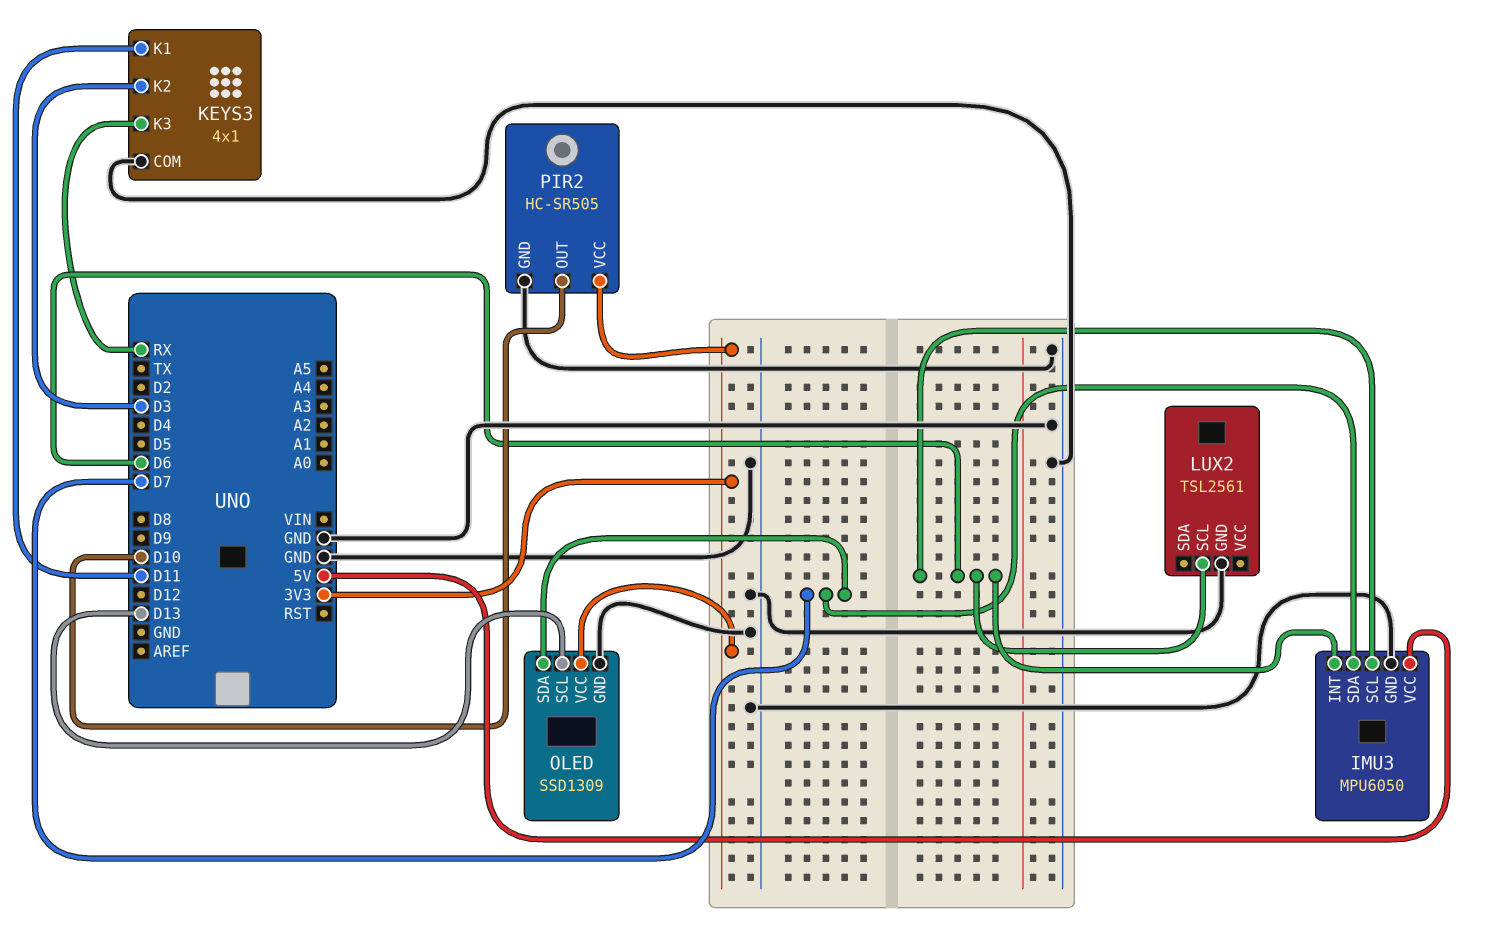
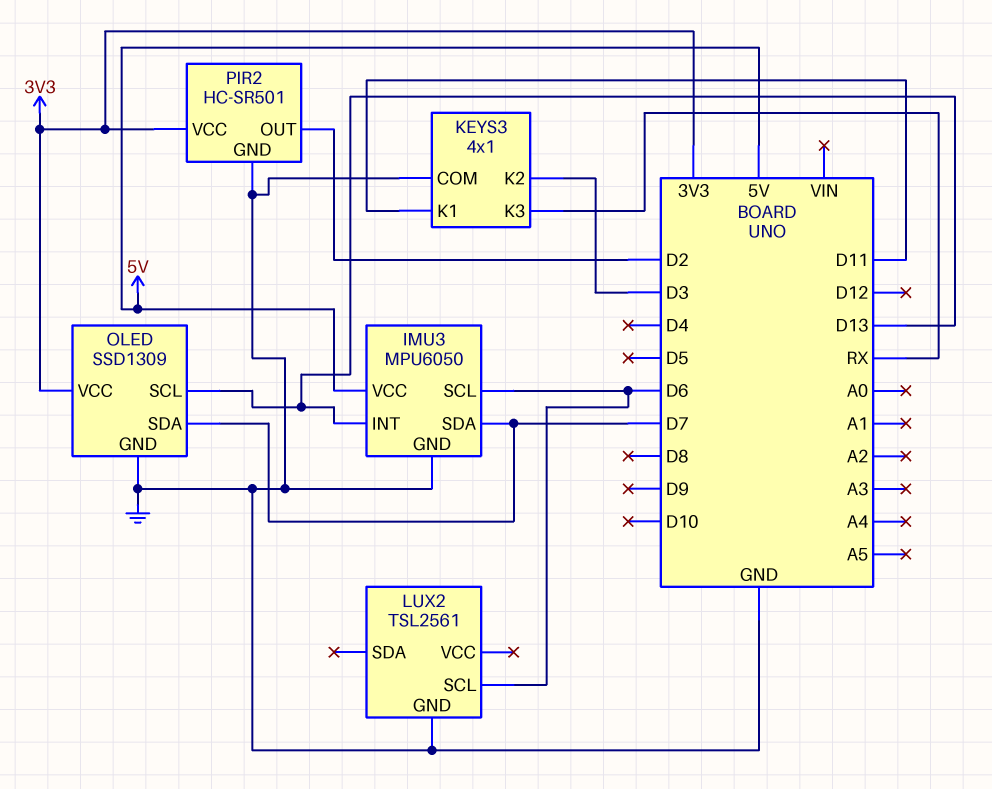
IMU3 pin INT: D6 -> D13
PIR2: HC-SR505 -> HC-SR501
PIR2 pin OUT: D10 -> D2

